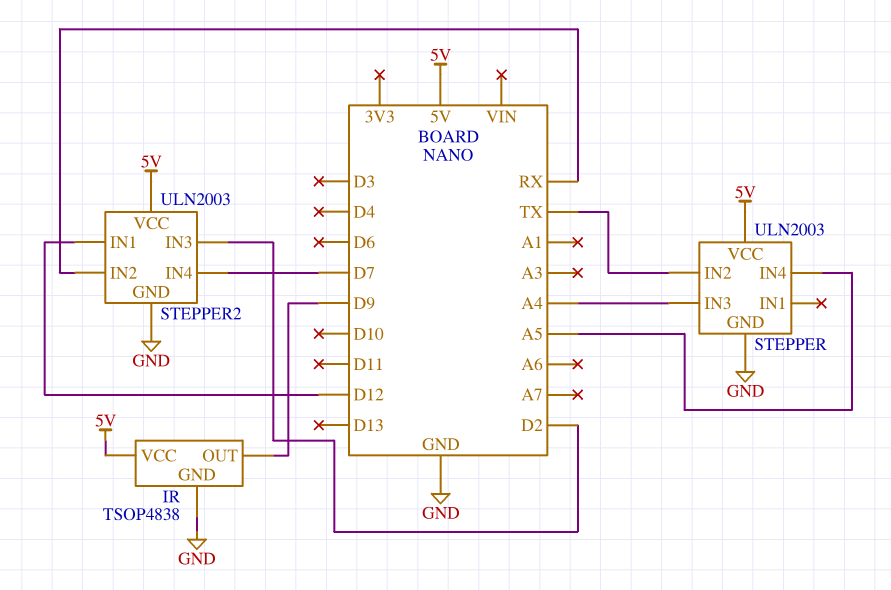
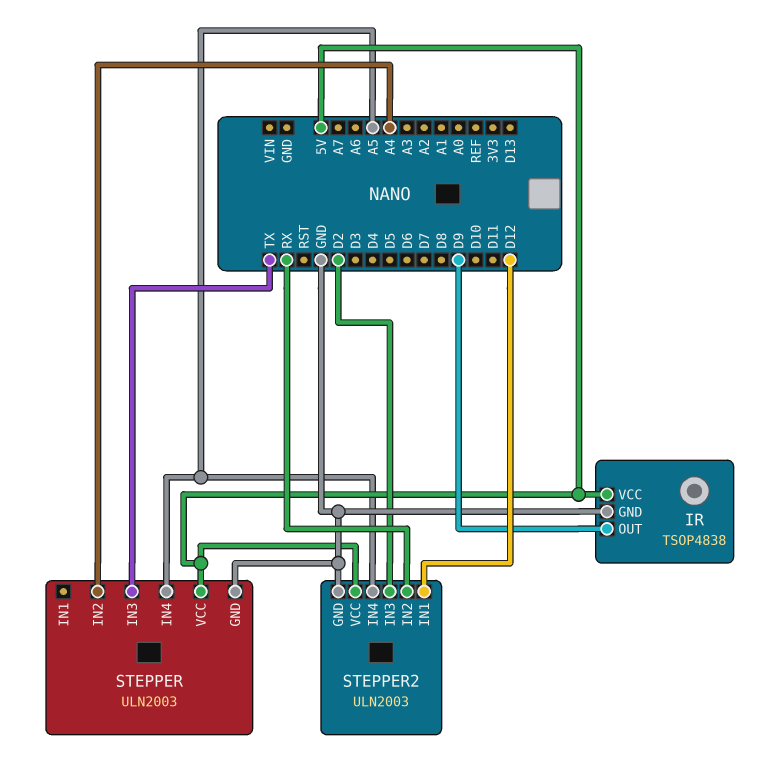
STEPPER pin IN2: TX -> A4
STEPPER pin IN3: A4 -> TX
STEPPER2 pin IN4: D7 -> A5

